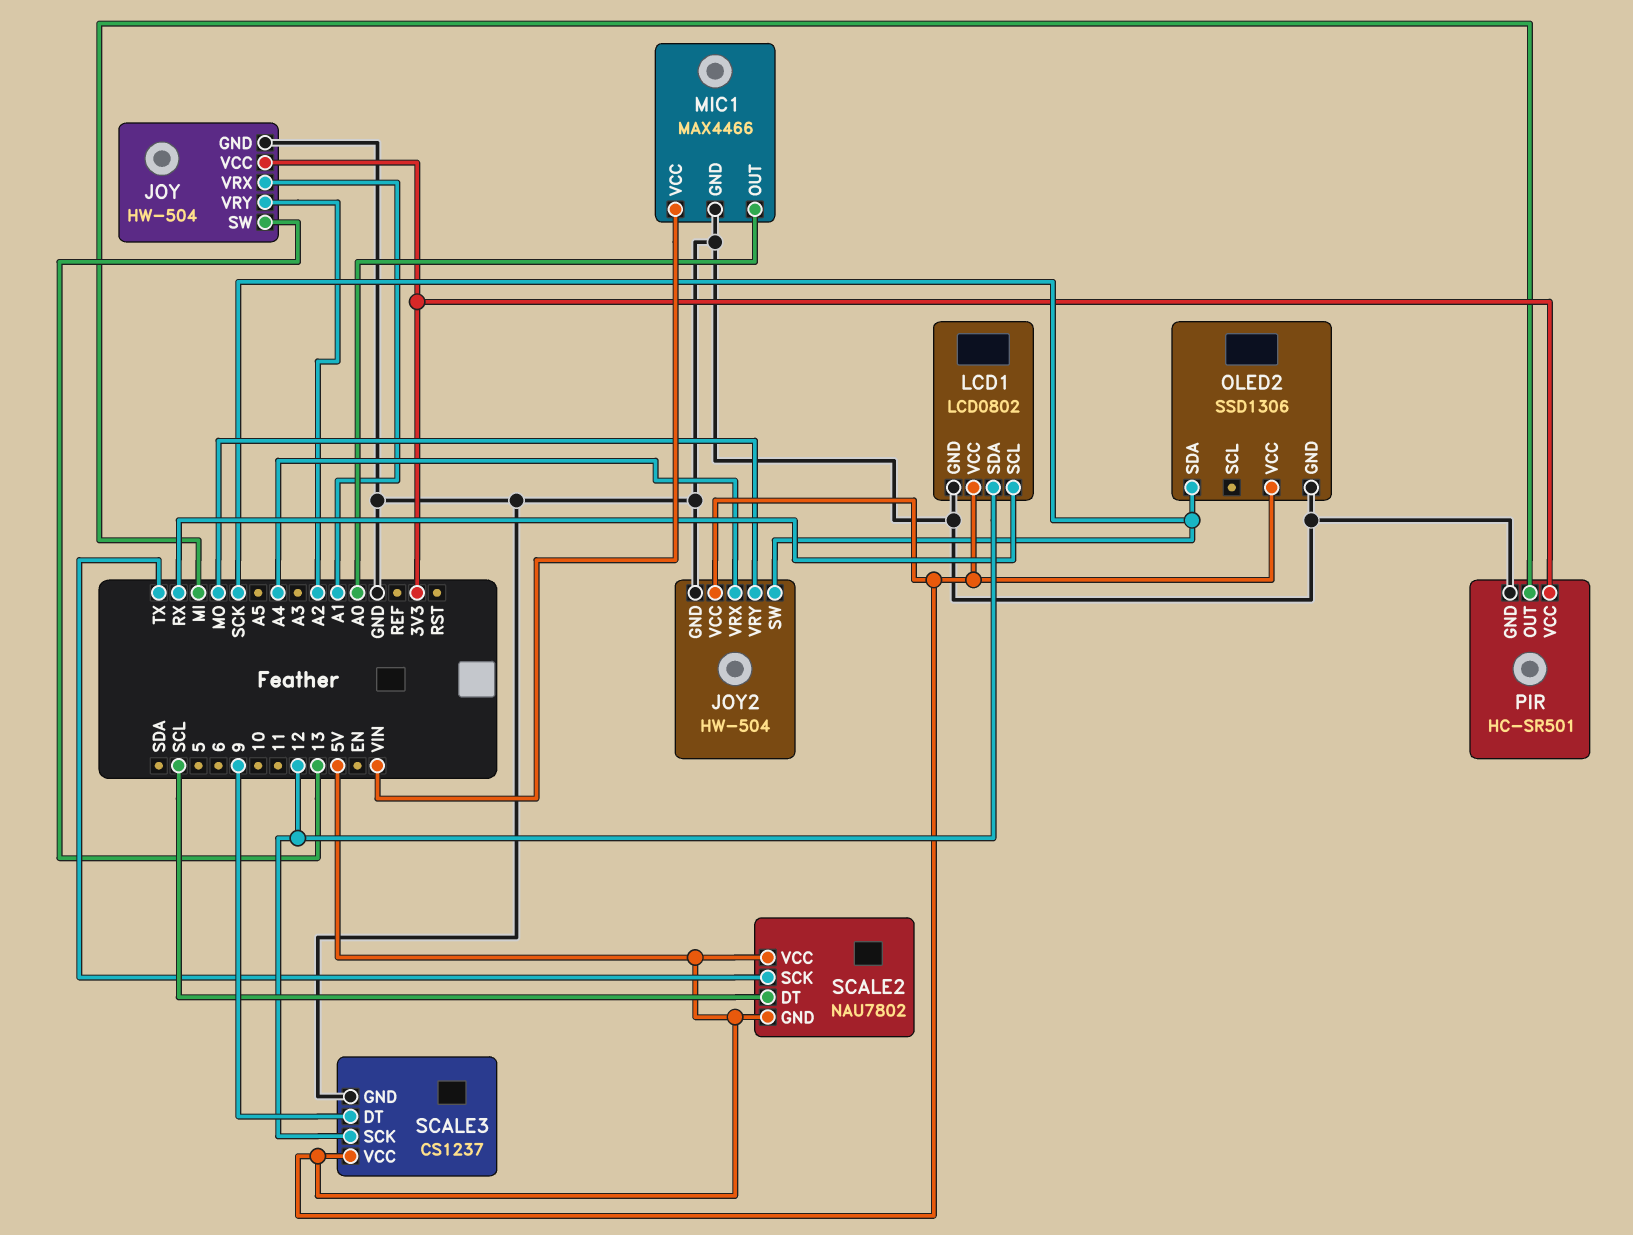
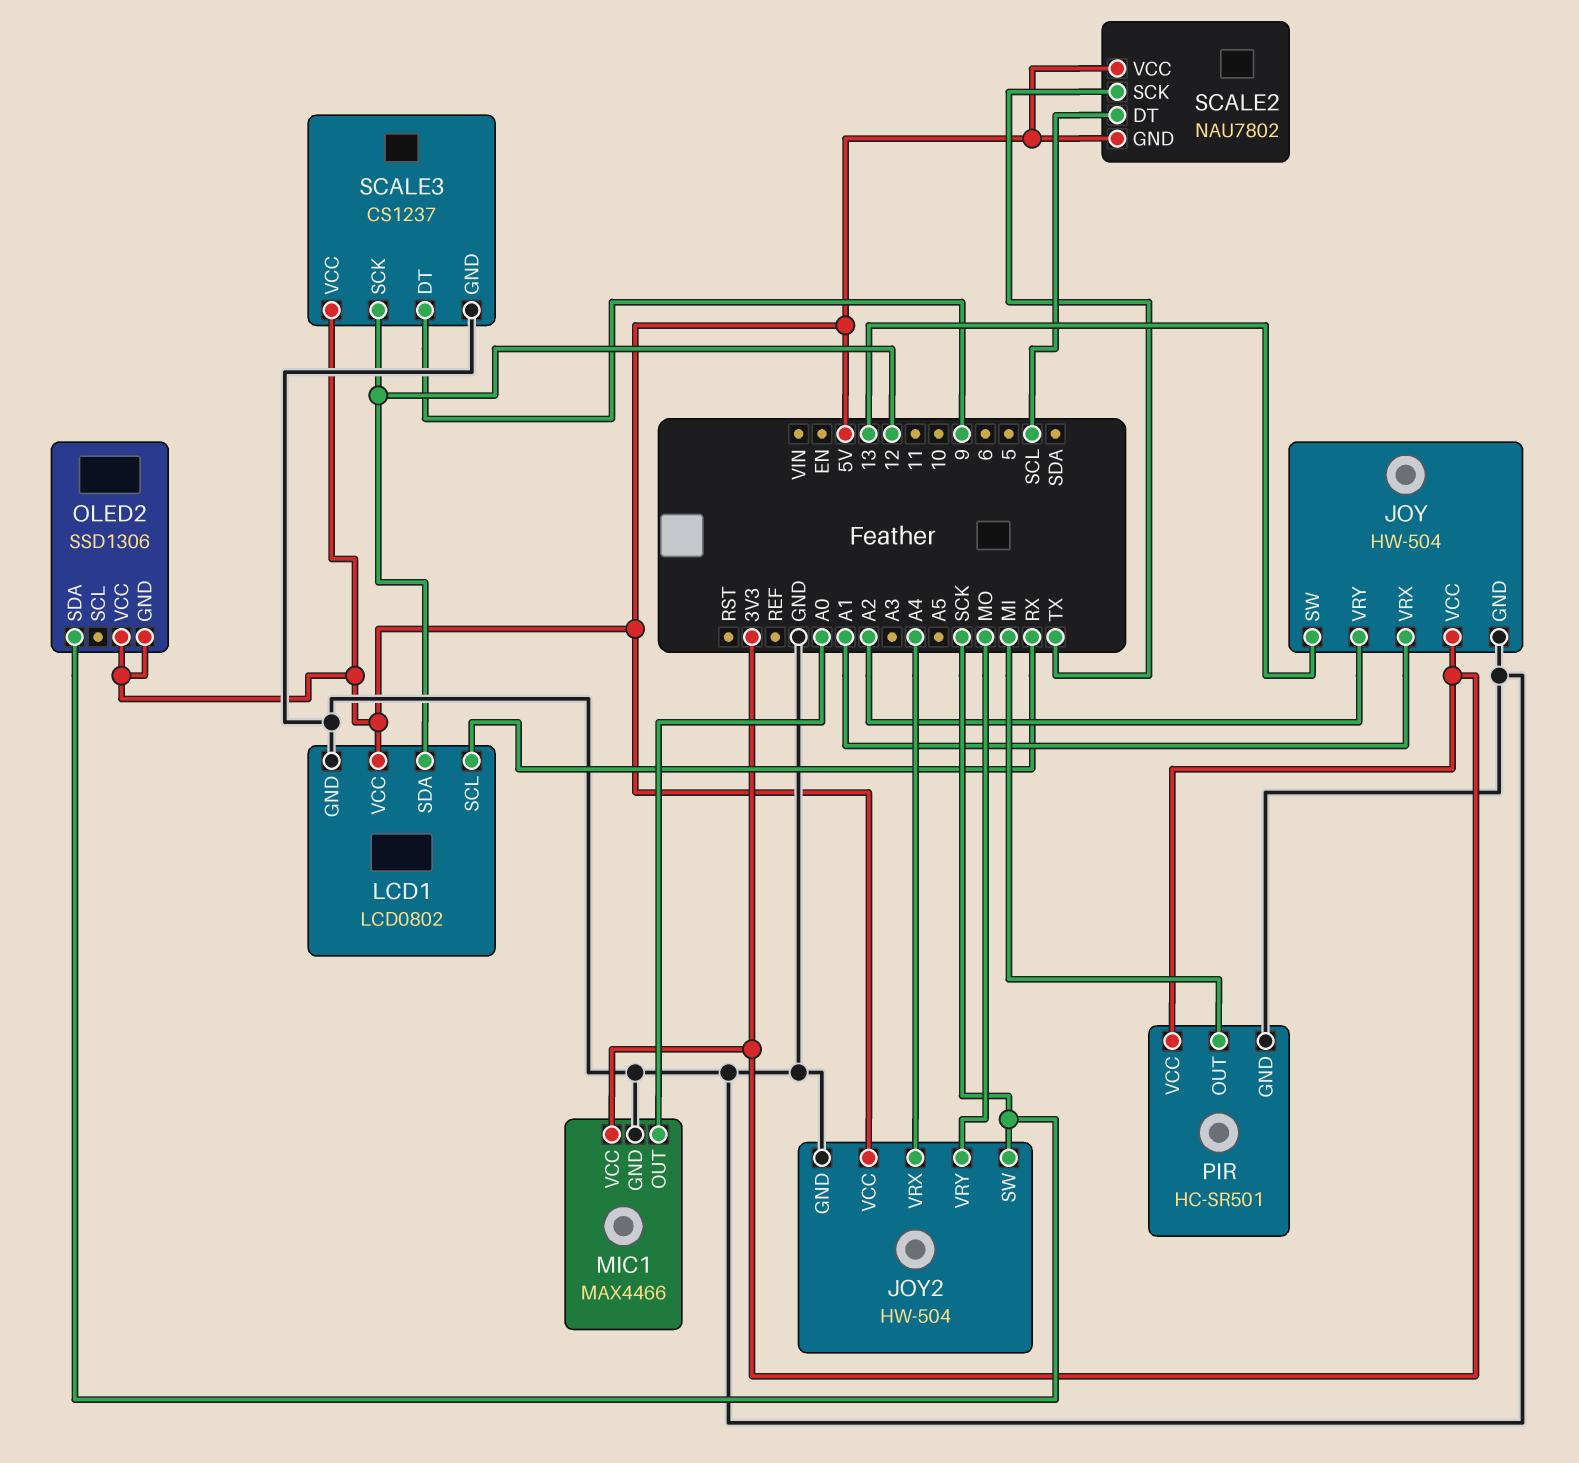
MIC1 pin VCC: VIN -> 3V3
OLED2 pin GND: GND -> 5V

